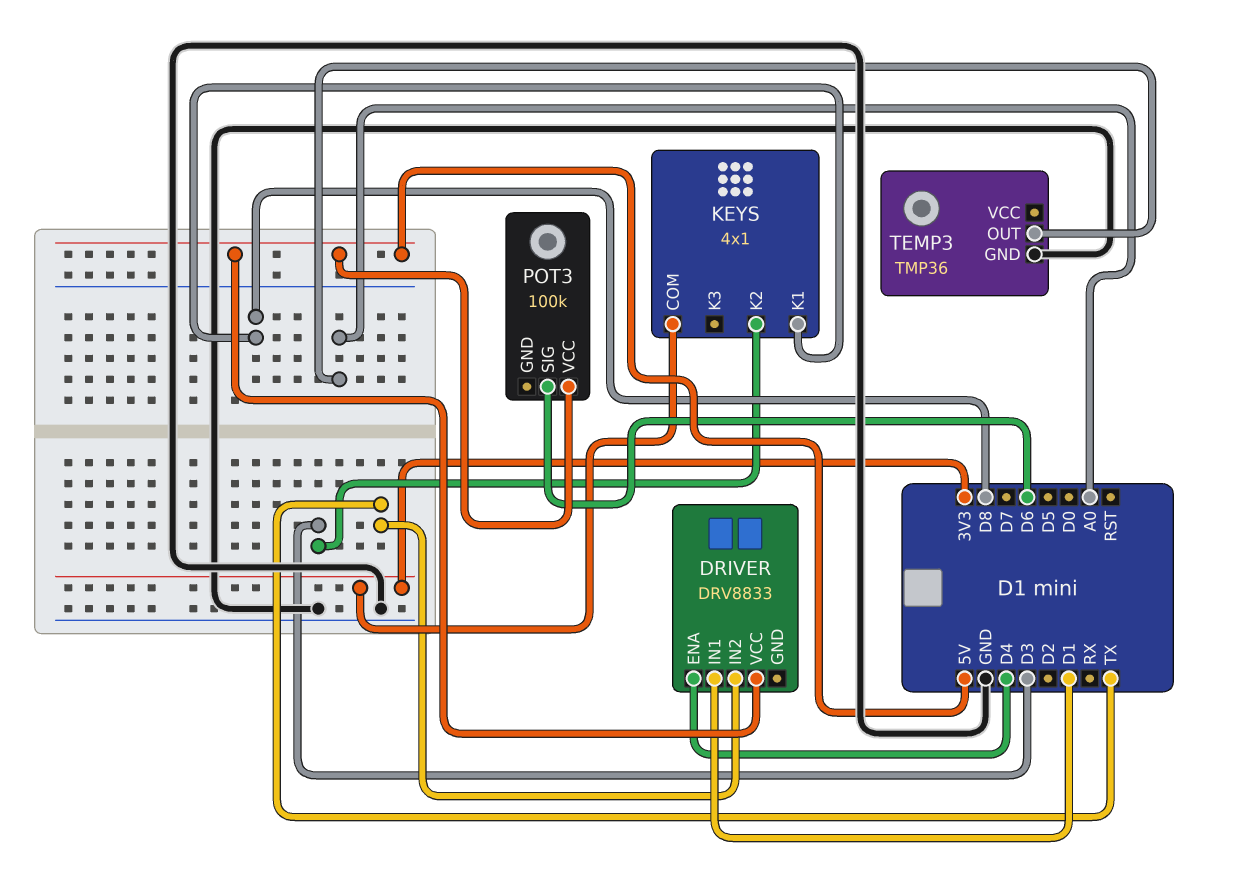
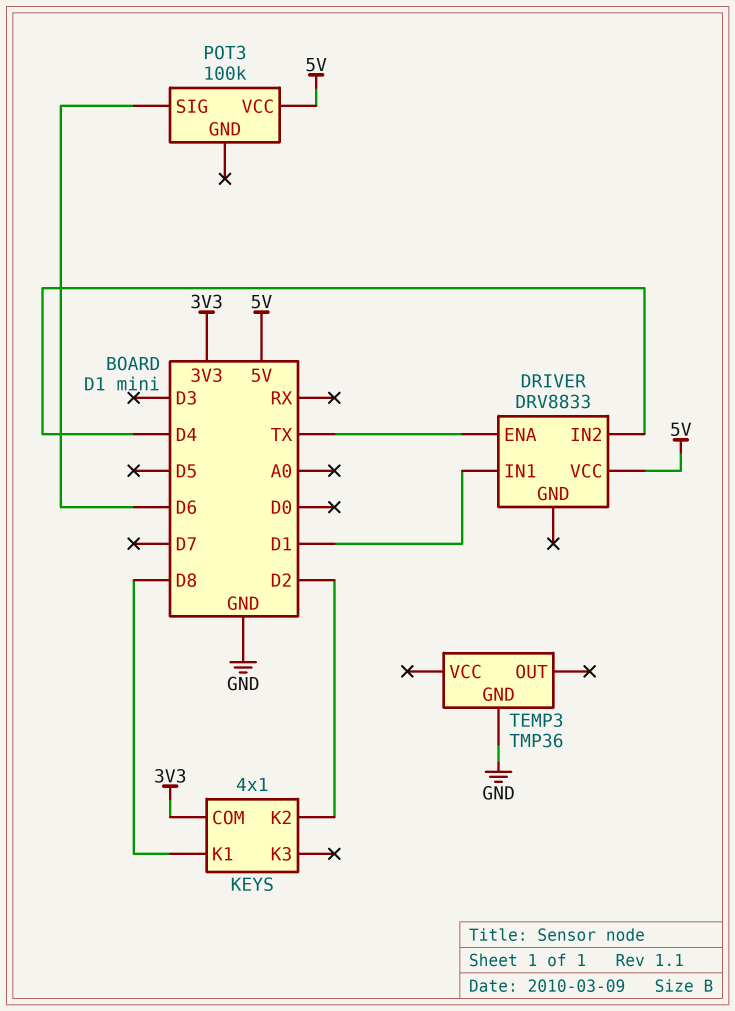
DRIVER pin ENA: D4 -> TX
DRIVER pin IN2: TX -> D4
KEYS pin K2: D3 -> D2
TEMP3 pin OUT: A0 -> none

